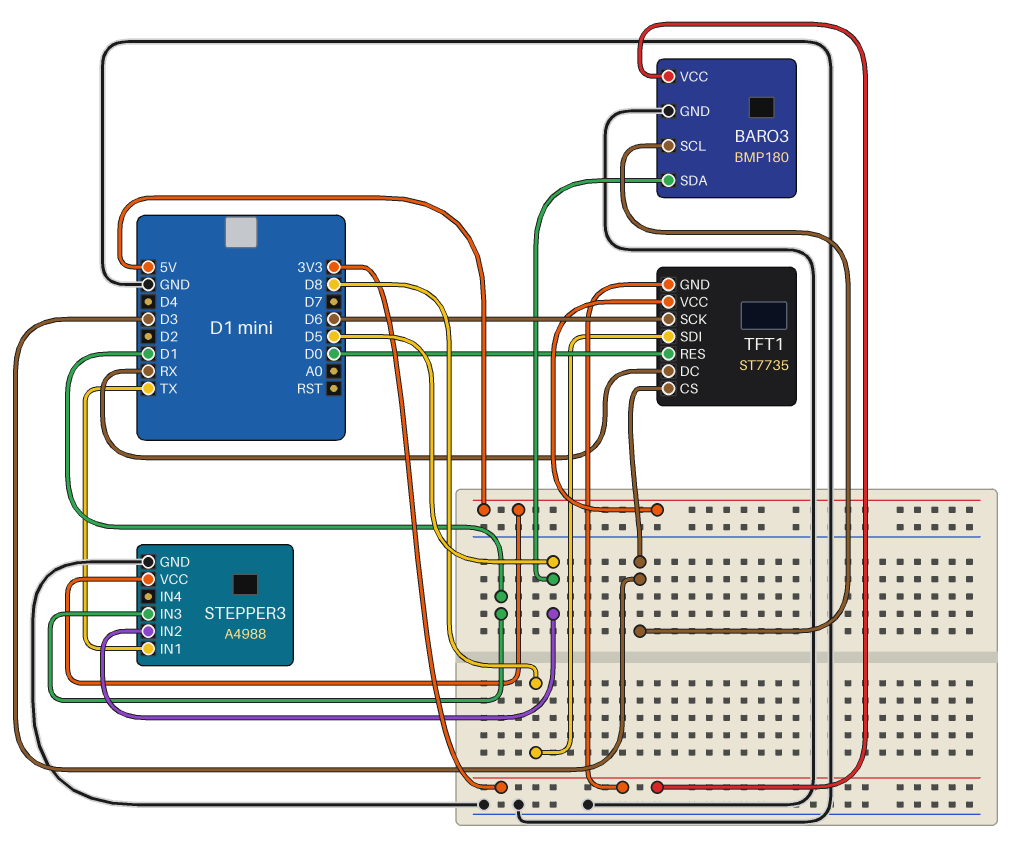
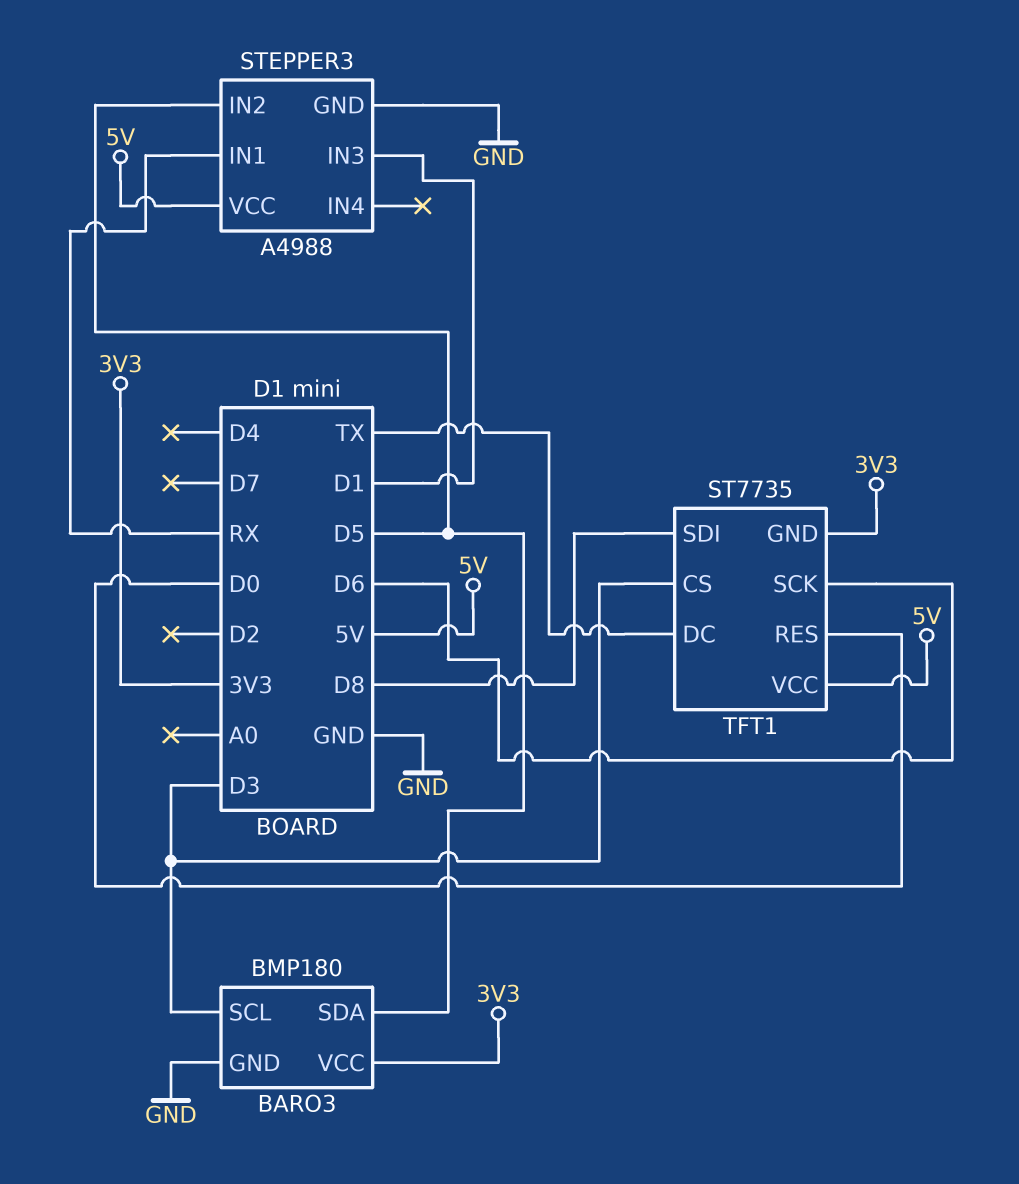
STEPPER3 pin IN1: TX -> RX
TFT1 pin DC: RX -> TX

